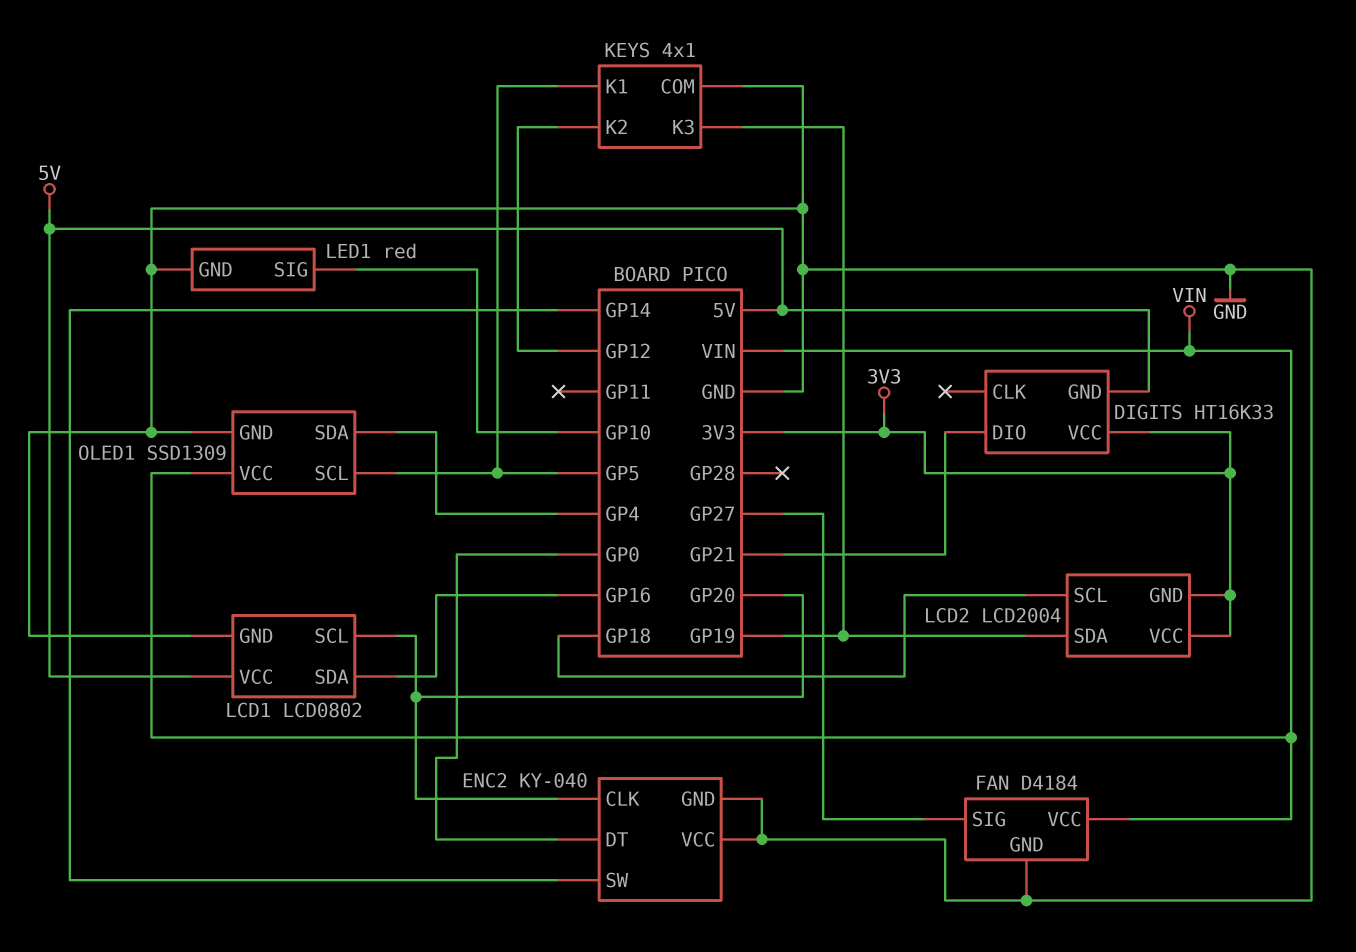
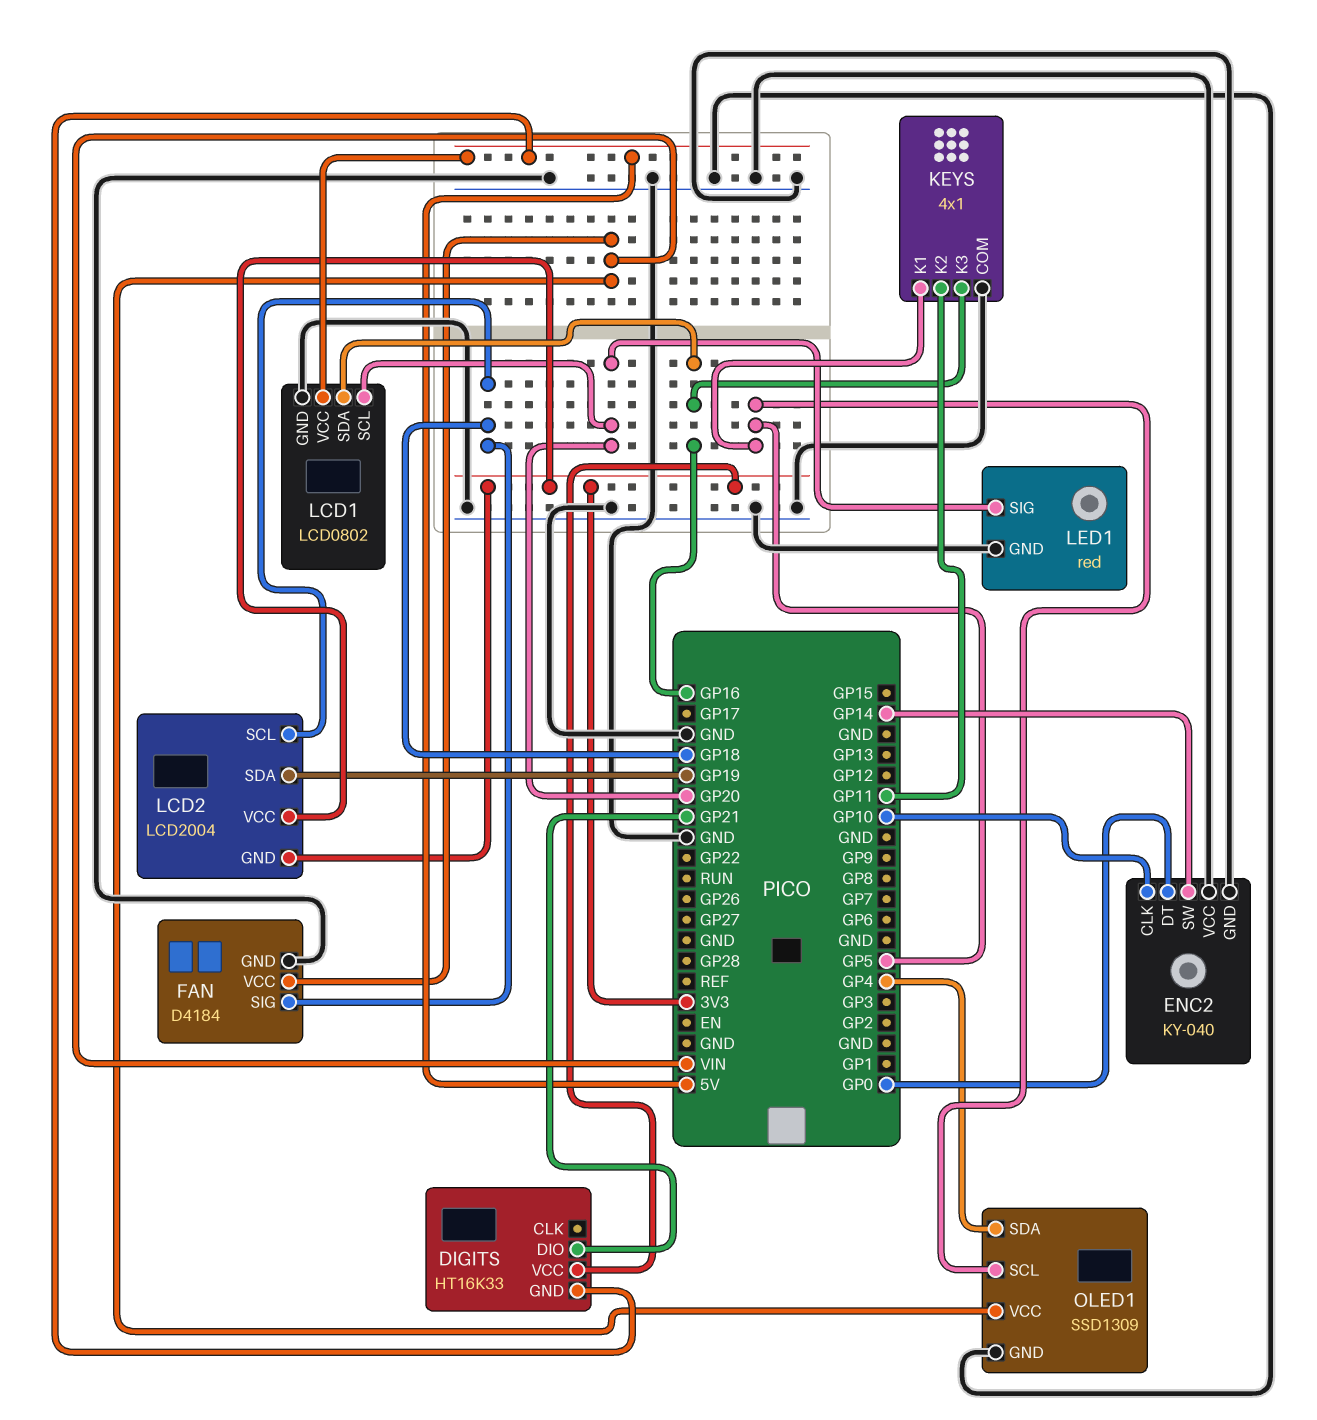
ENC2 pin CLK: GP20 -> GP10
FAN pin SIG: GP27 -> GP18
KEYS pin K2: GP12 -> GP11
KEYS pin K3: GP19 -> GP16
LED1 pin SIG: GP10 -> GP20

